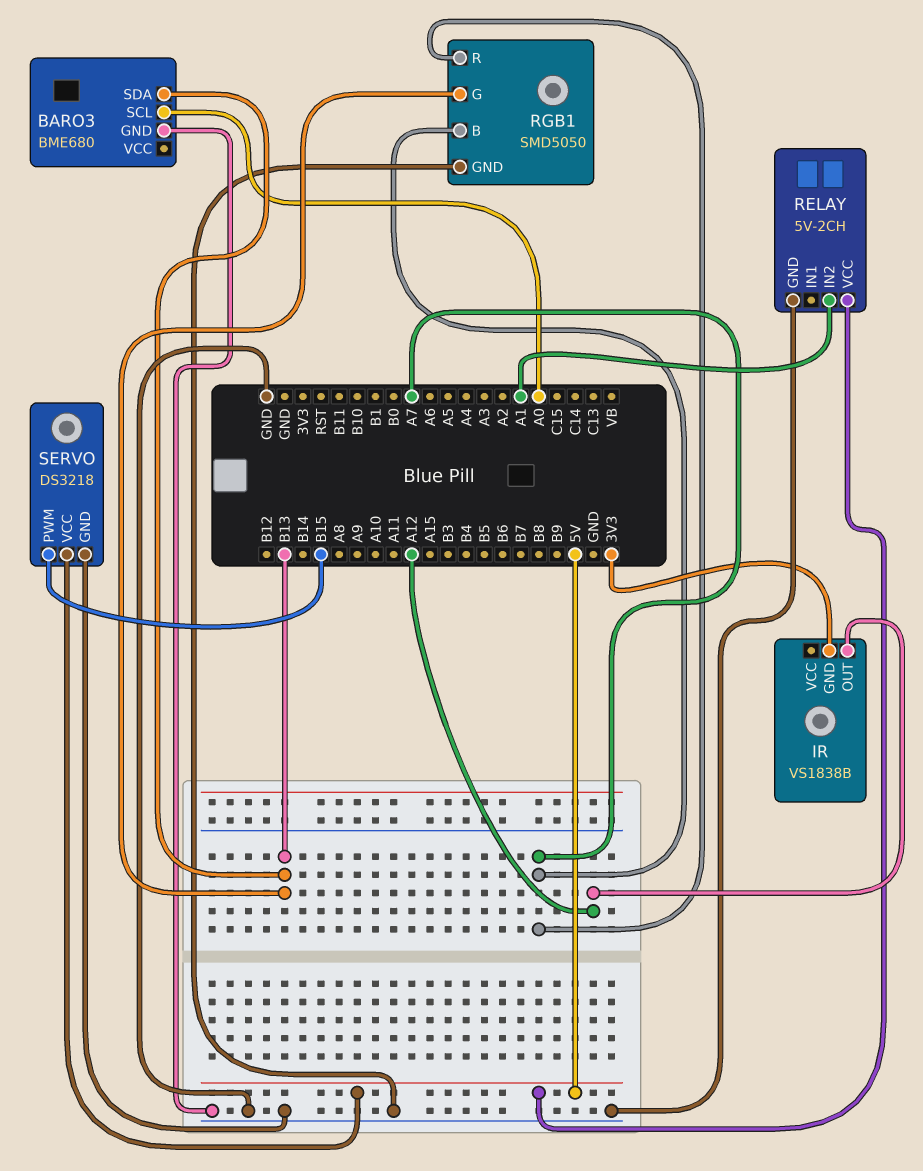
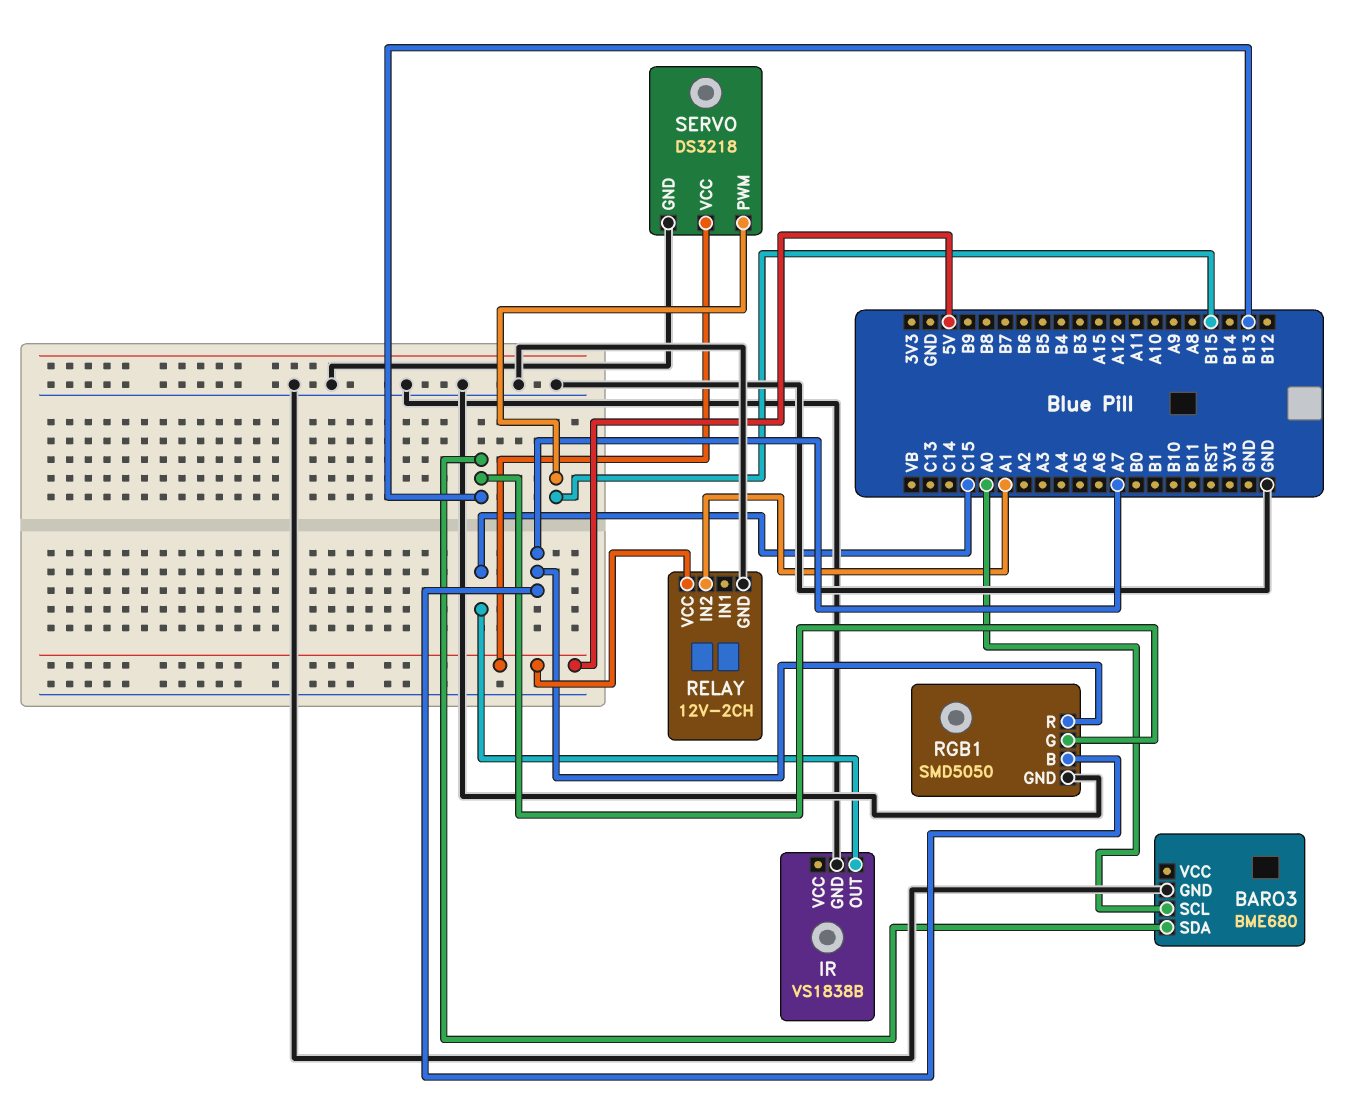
IR pin GND: 3V3 -> GND
IR pin OUT: A12 -> C15
RELAY: 5V-2CH -> 12V-2CH

